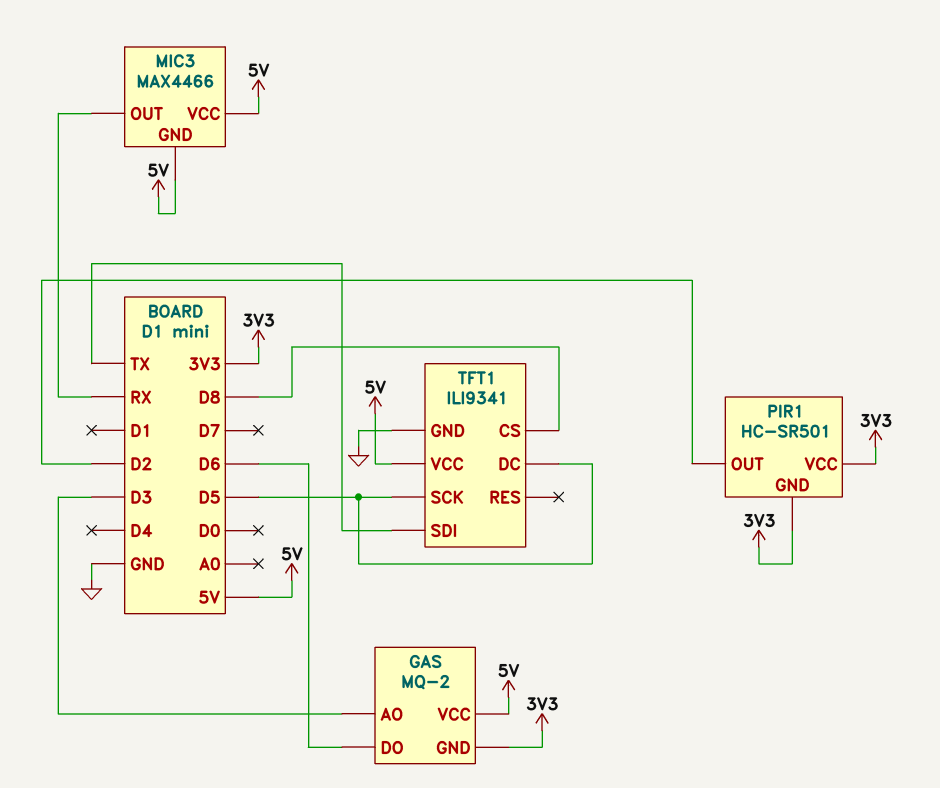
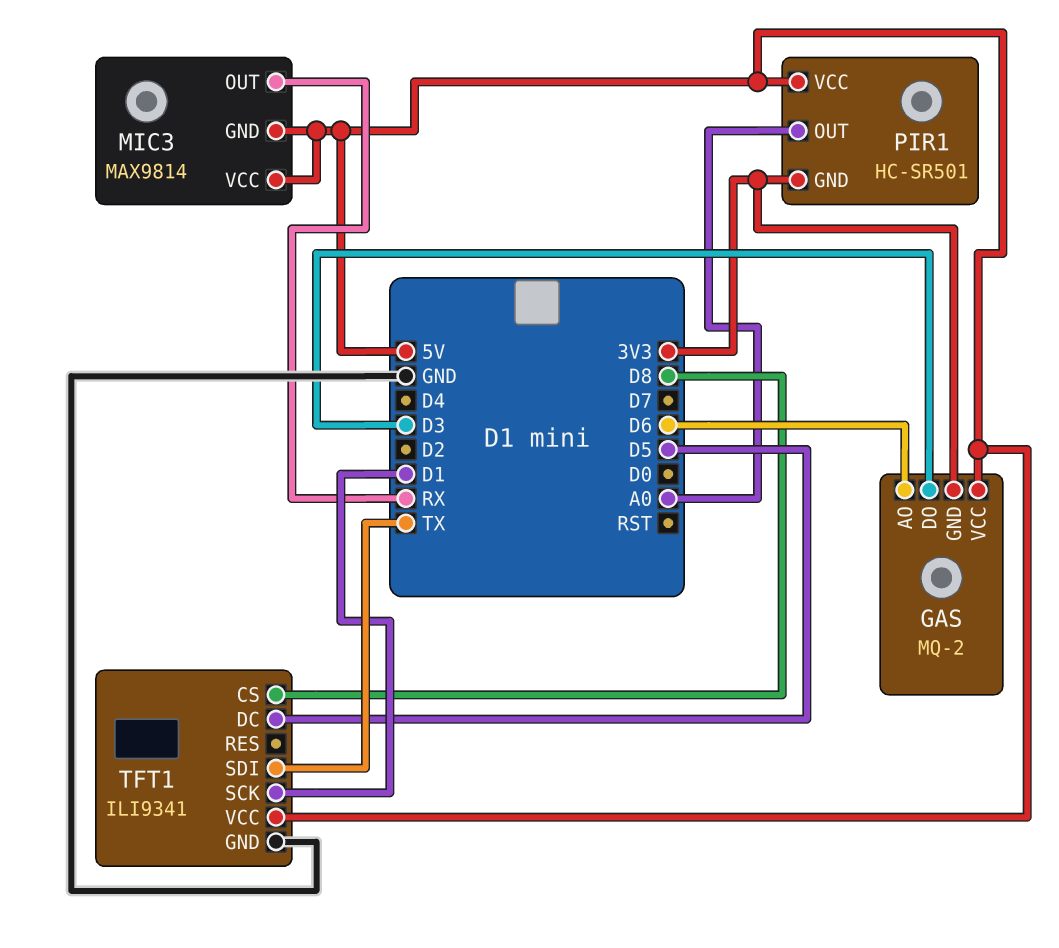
GAS pin AO: D3 -> D6
GAS pin DO: D6 -> D3
MIC3: MAX4466 -> MAX9814
PIR1 pin OUT: D2 -> A0
PIR1 pin VCC: 3V3 -> 5V
TFT1 pin SCK: D5 -> D1

